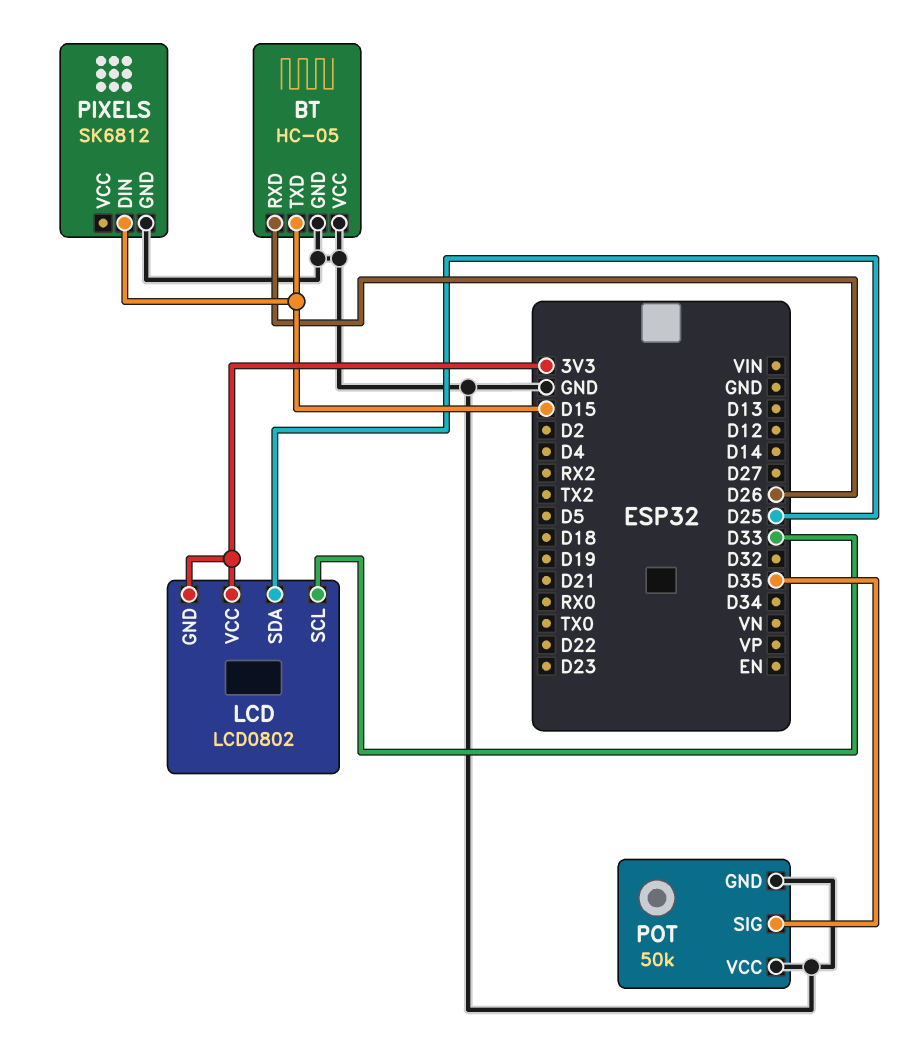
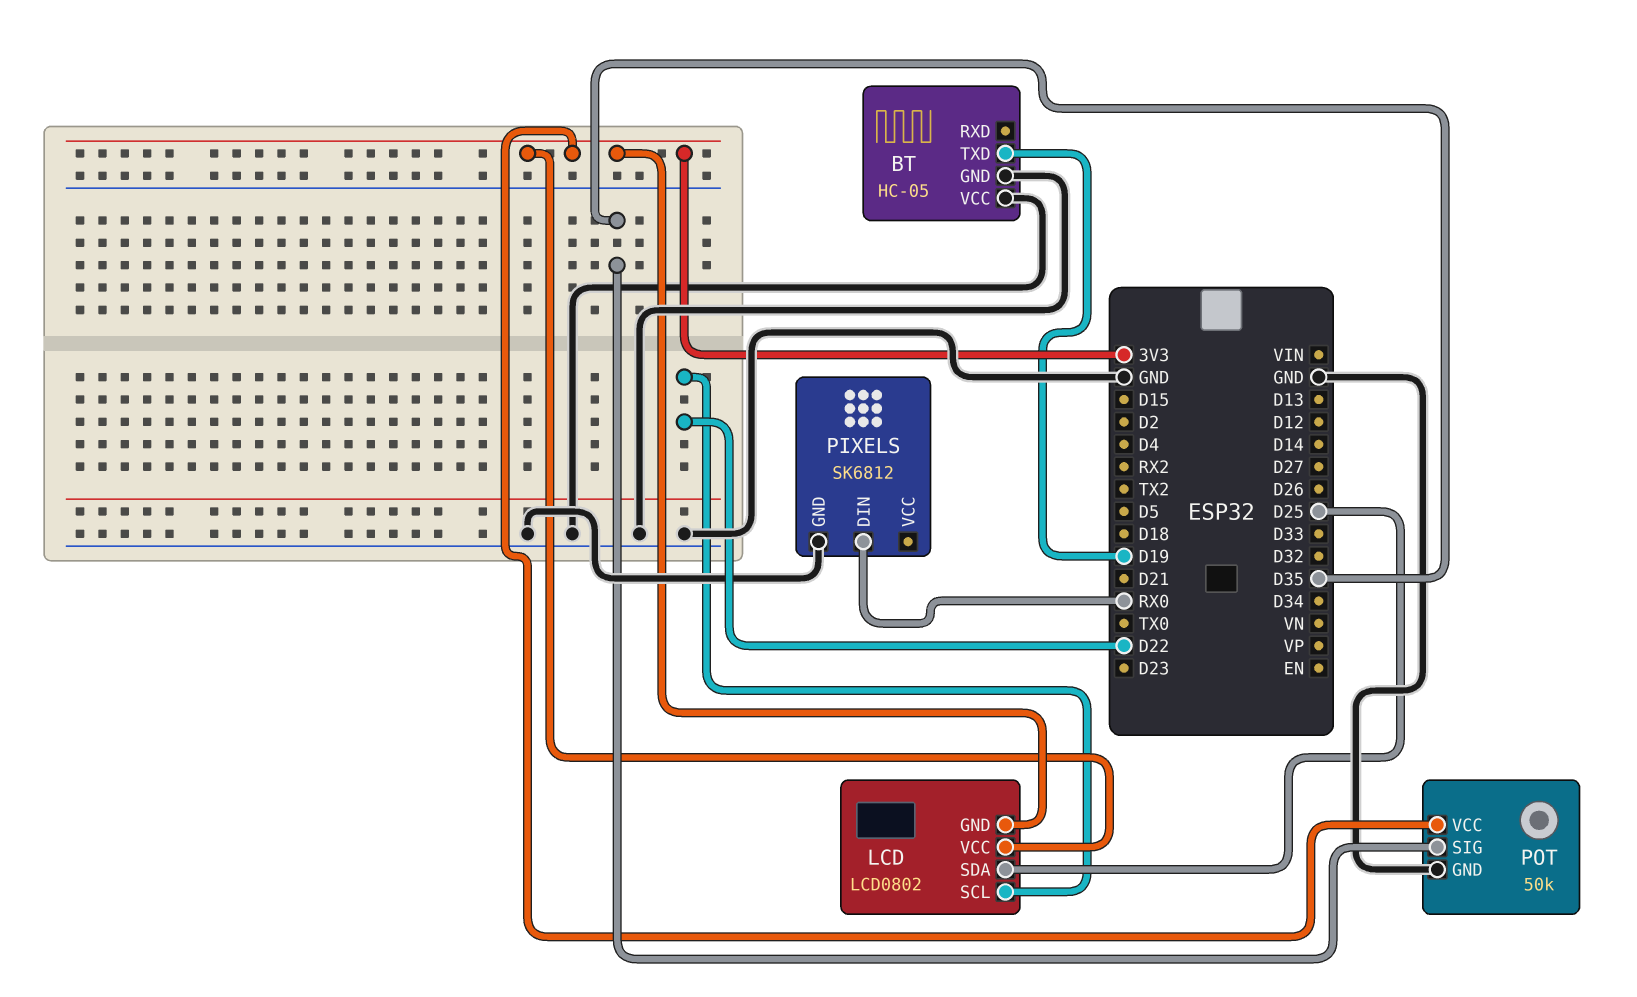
BT pin RXD: D26 -> none
BT pin TXD: D15 -> D19
LCD pin SCL: D33 -> D22
PIXELS pin DIN: D15 -> RX0
POT pin VCC: GND -> 3V3

